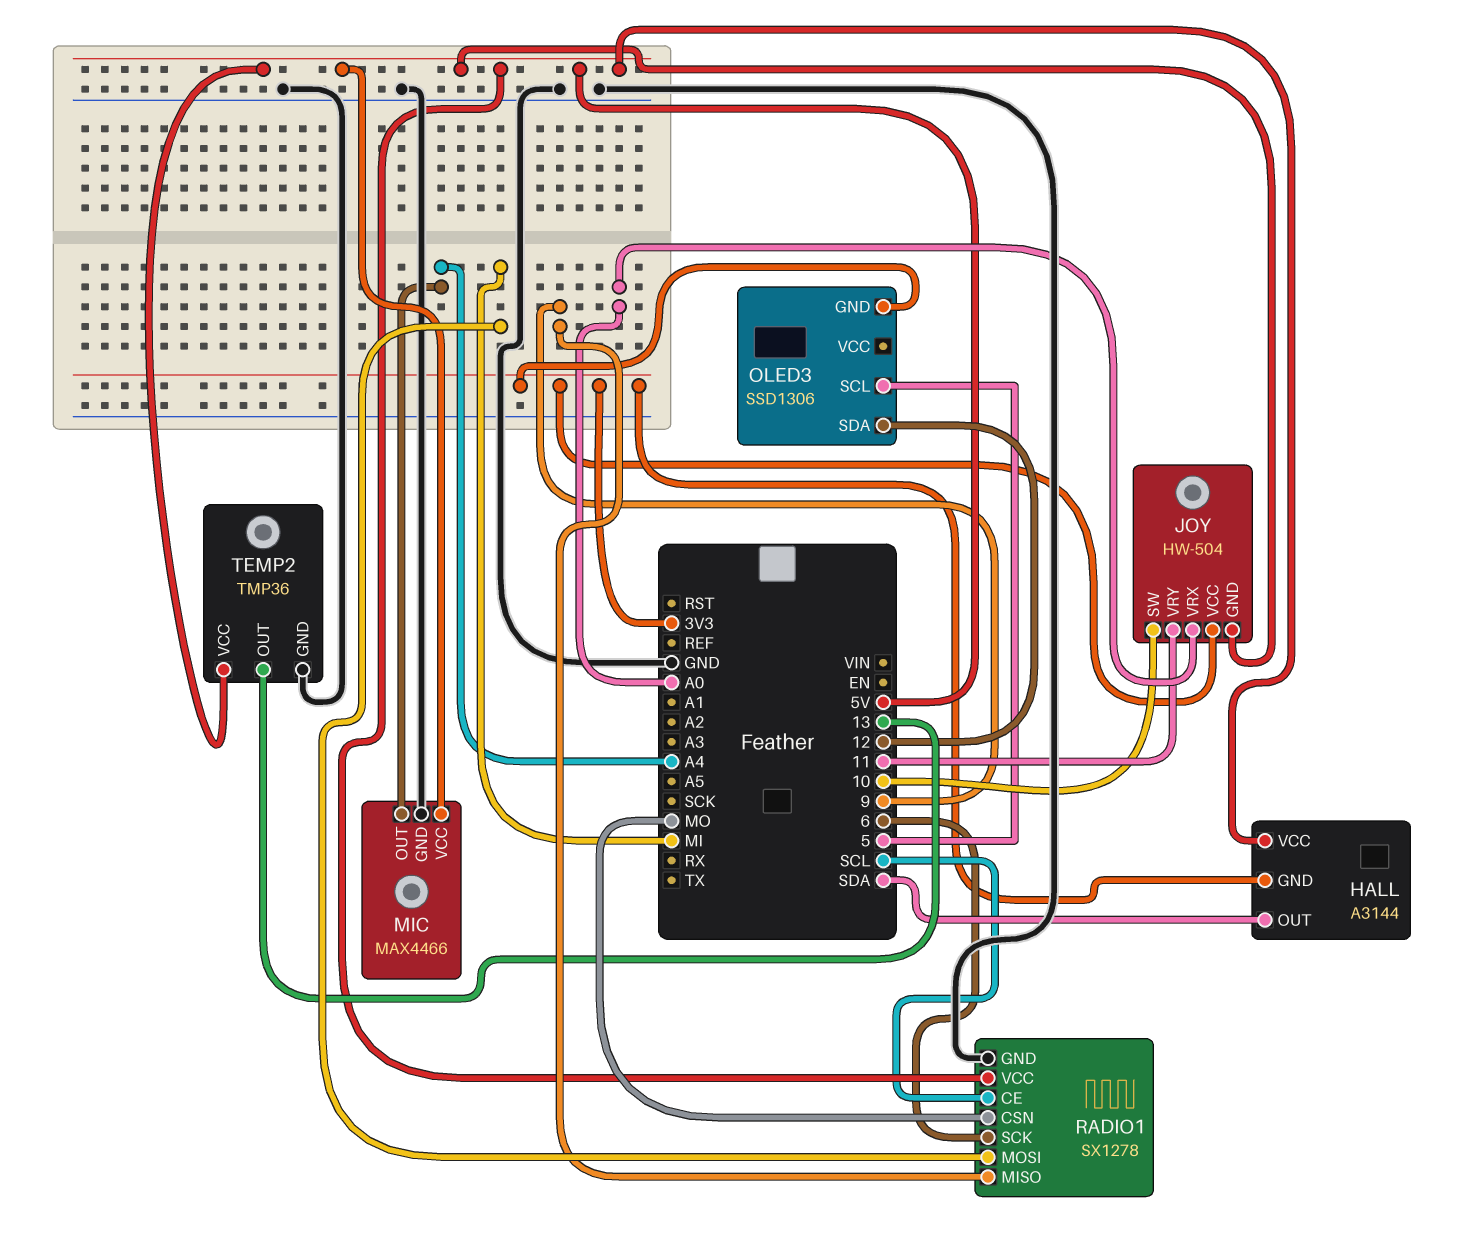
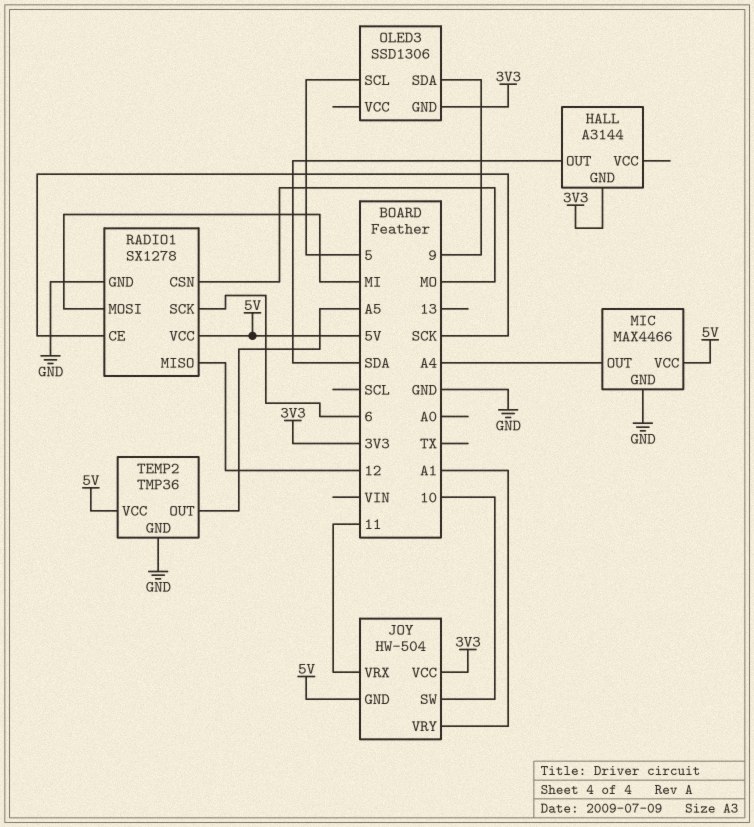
HALL pin VCC: 5V -> none
JOY pin VRX: A0 -> 11
JOY pin VRY: 11 -> A1
OLED3 pin SDA: 12 -> 9
RADIO1 pin CE: SCL -> SCK
RADIO1 pin MISO: 9 -> 12
TEMP2 pin OUT: 13 -> A5

